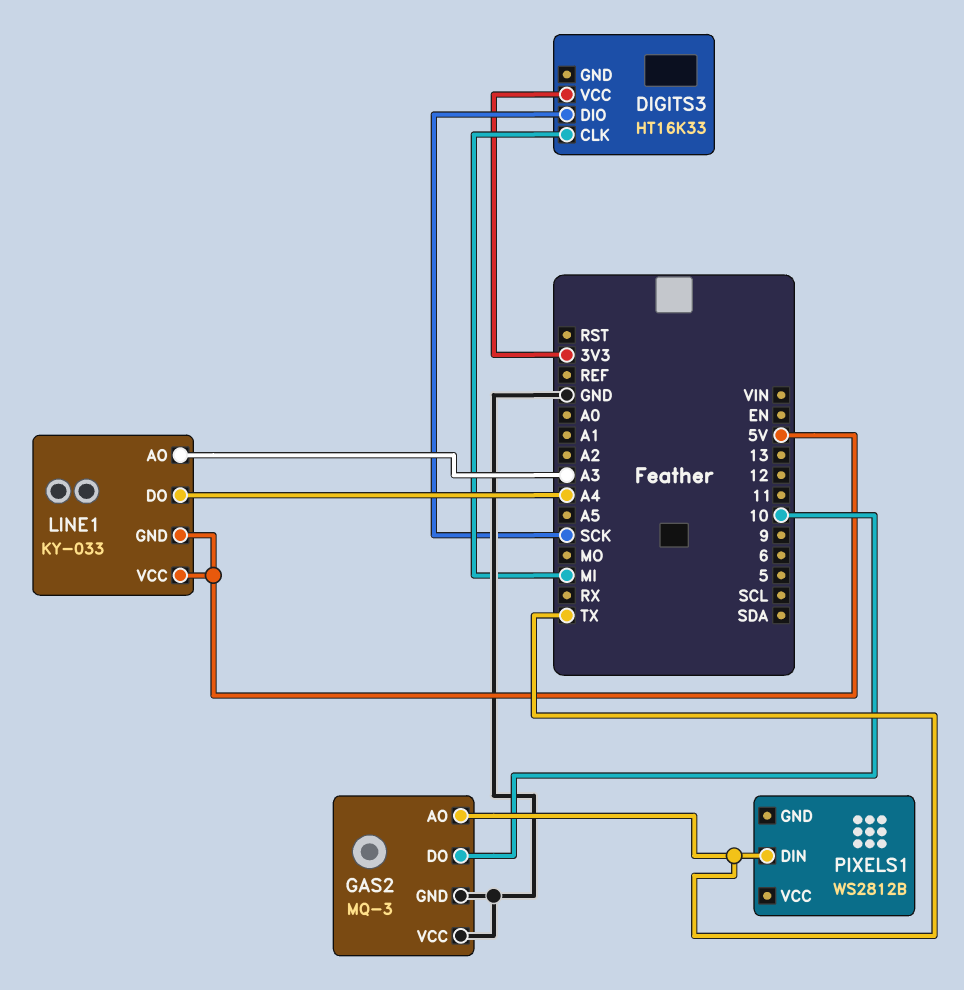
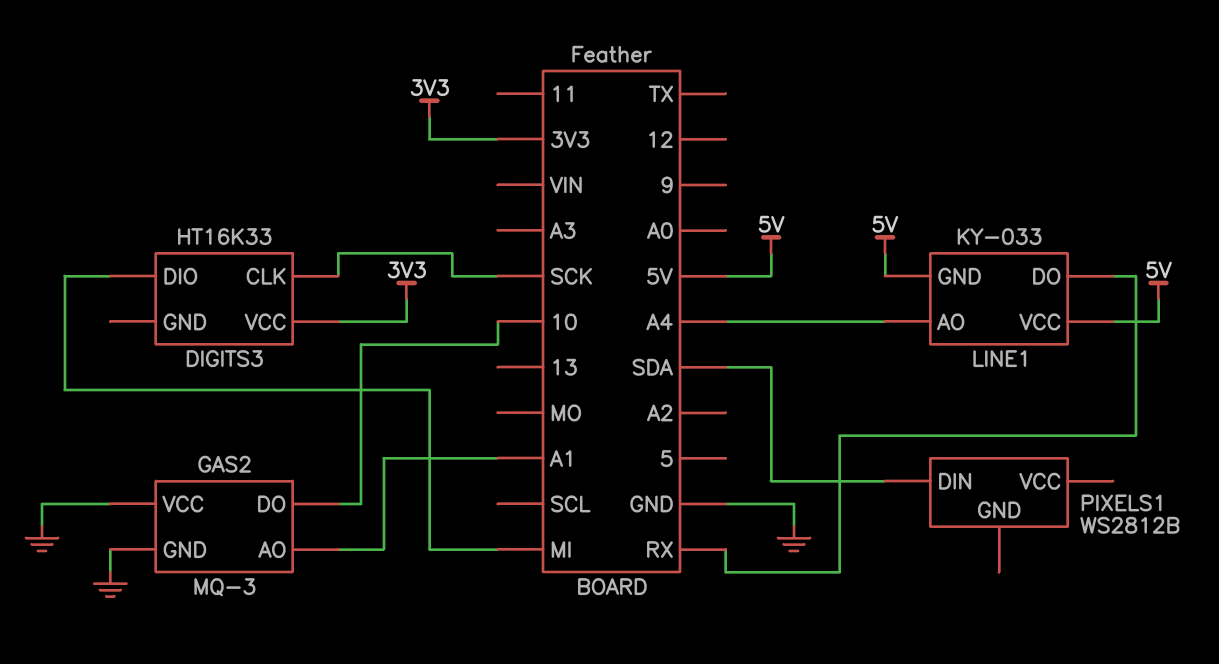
DIGITS3 pin CLK: MI -> SCK
DIGITS3 pin DIO: SCK -> MI
GAS2 pin AO: TX -> A1
LINE1 pin AO: A3 -> A4
LINE1 pin DO: A4 -> RX
PIXELS1 pin DIN: TX -> SDA

